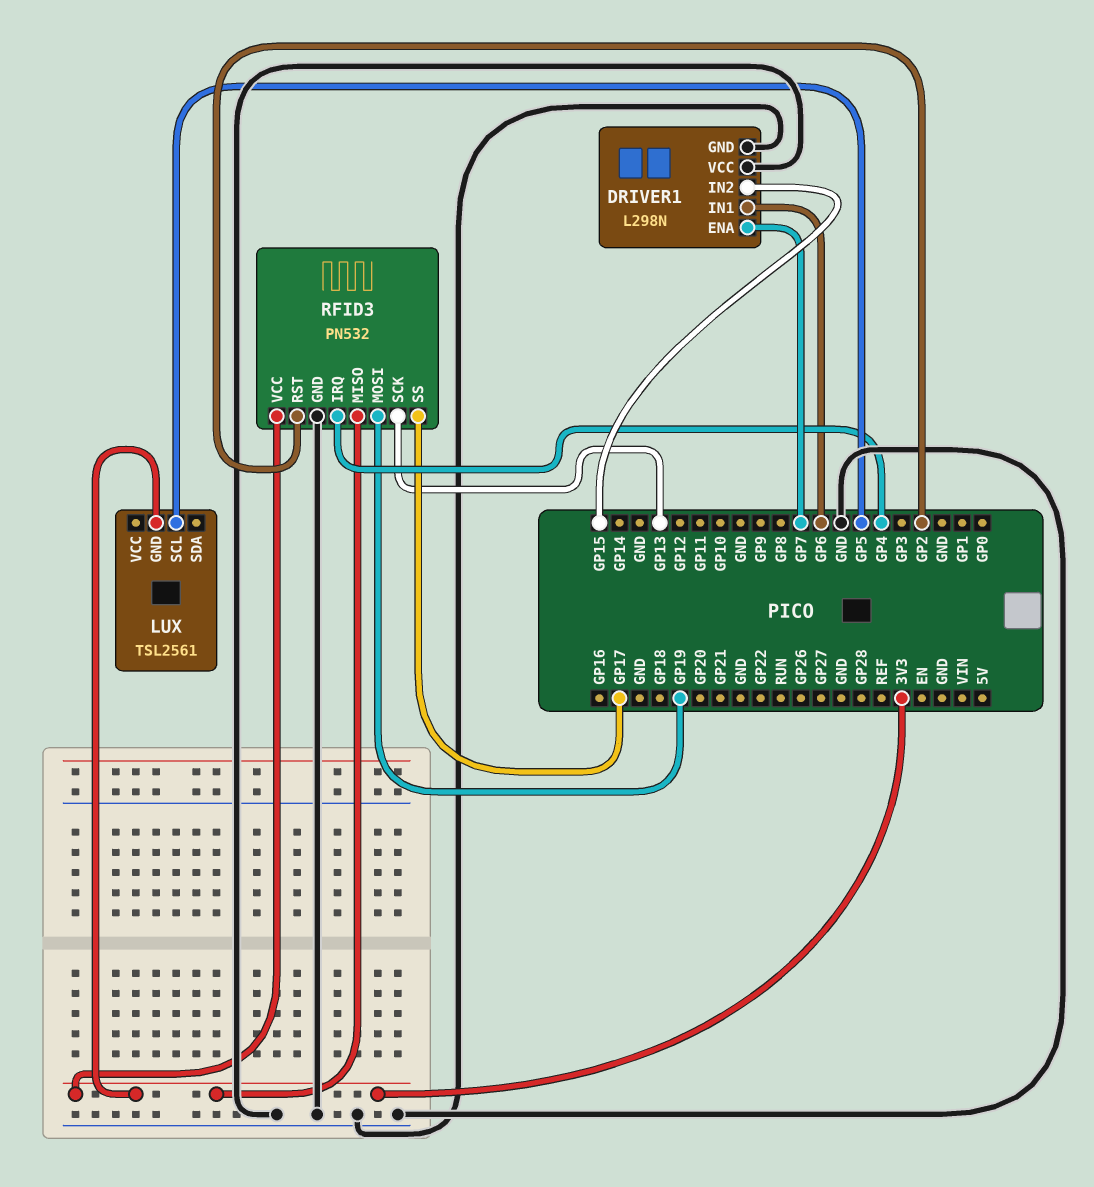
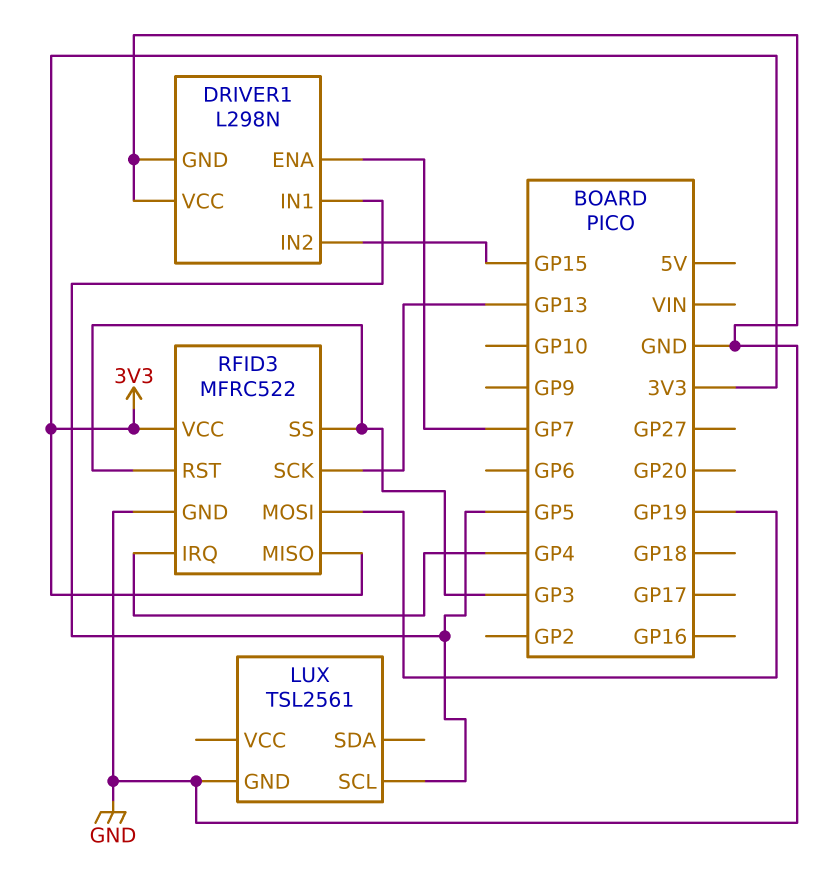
DRIVER1 pin IN1: GP6 -> GP5
LUX pin GND: 3V3 -> GND
RFID3: PN532 -> MFRC522
RFID3 pin RST: GP2 -> GP3
RFID3 pin SS: GP17 -> GP3

